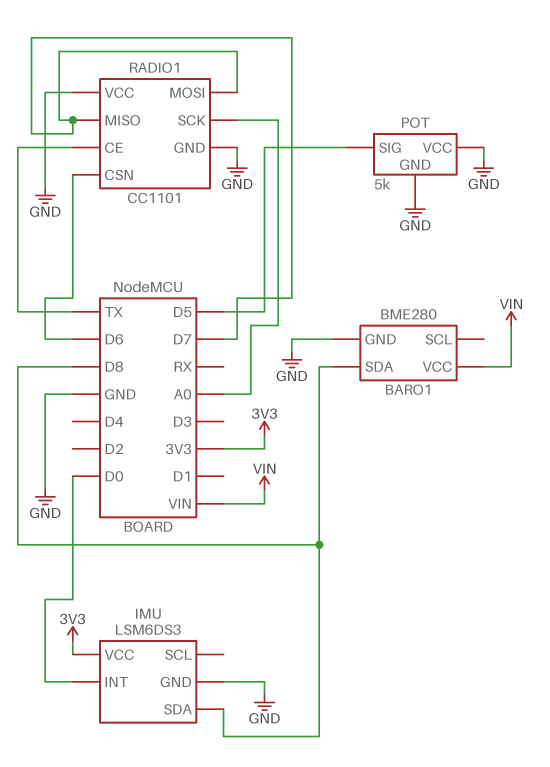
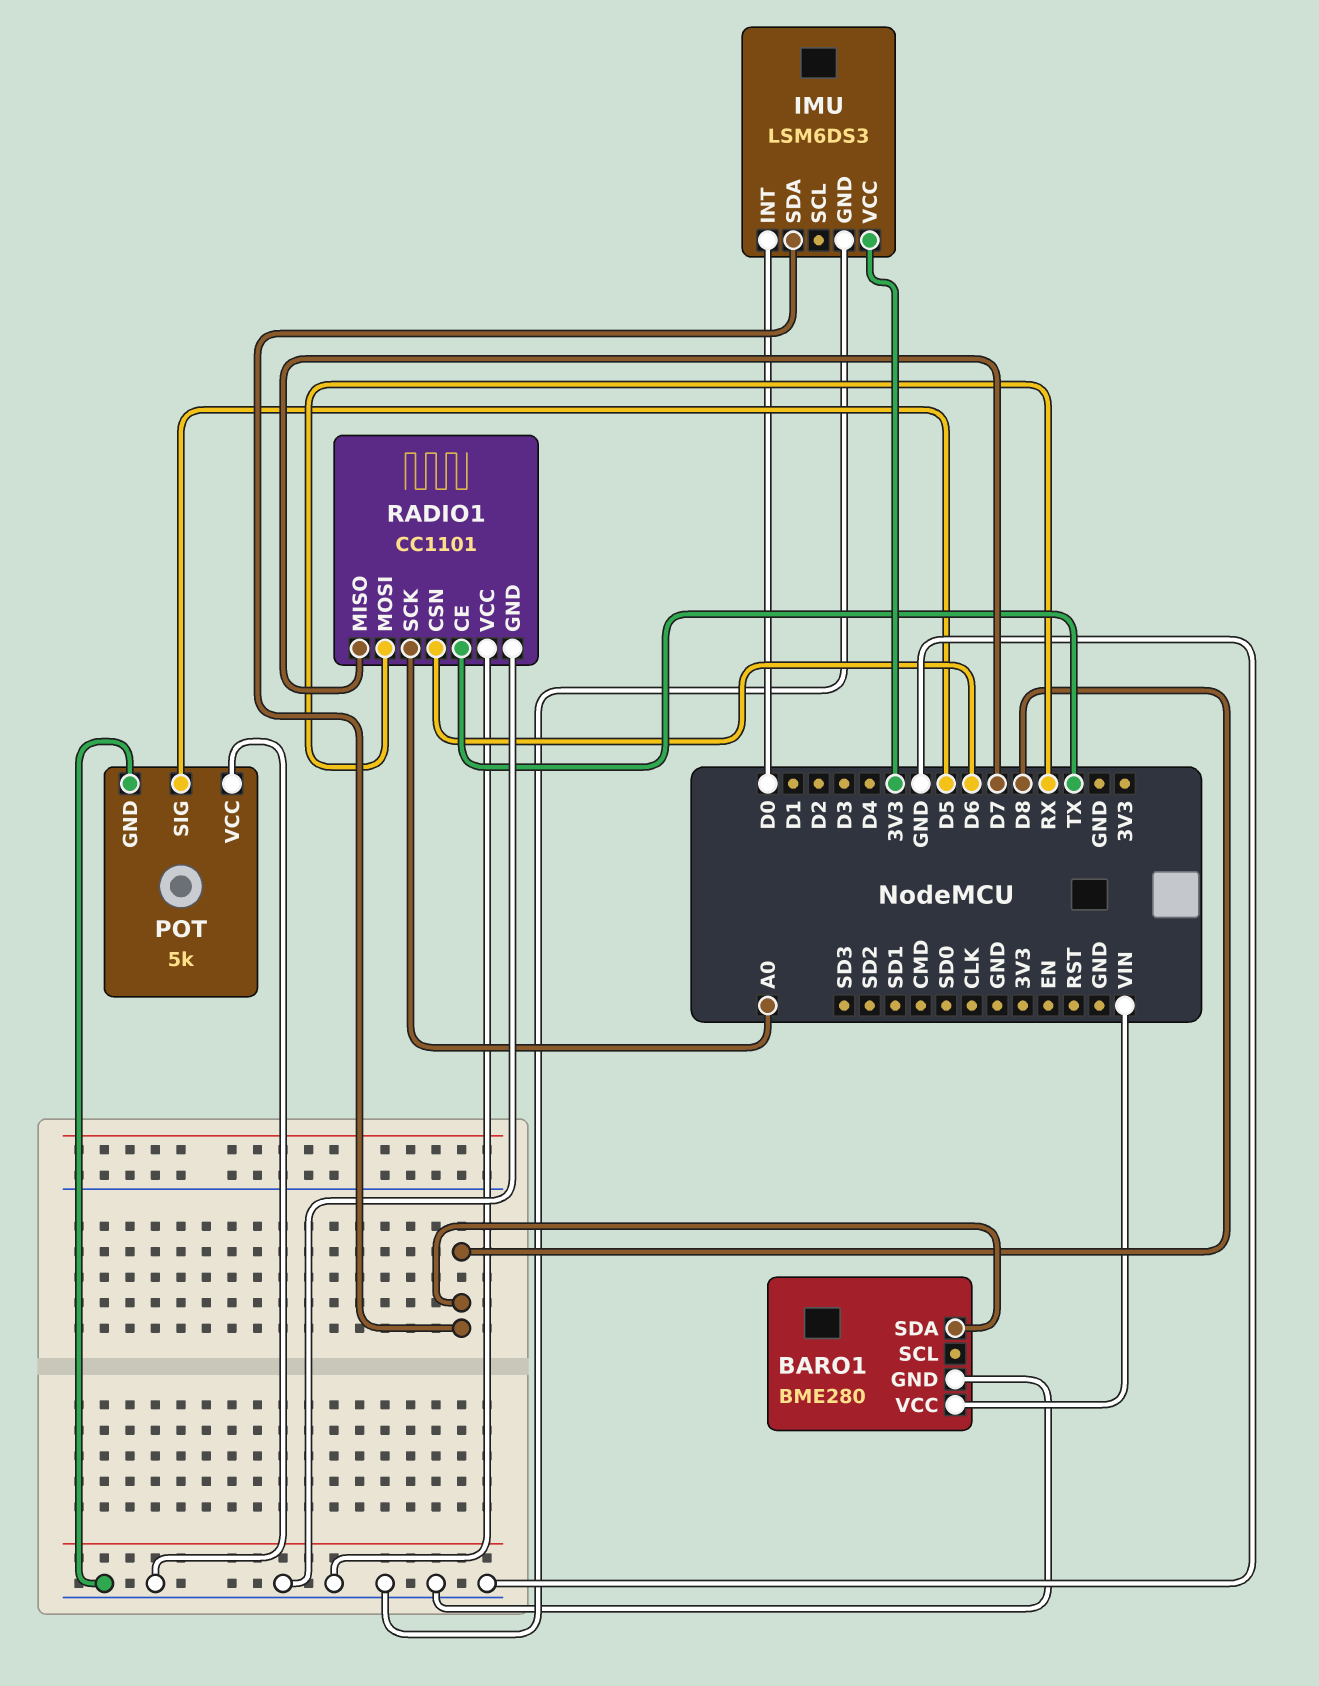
RADIO1 pin MOSI: D7 -> RX

